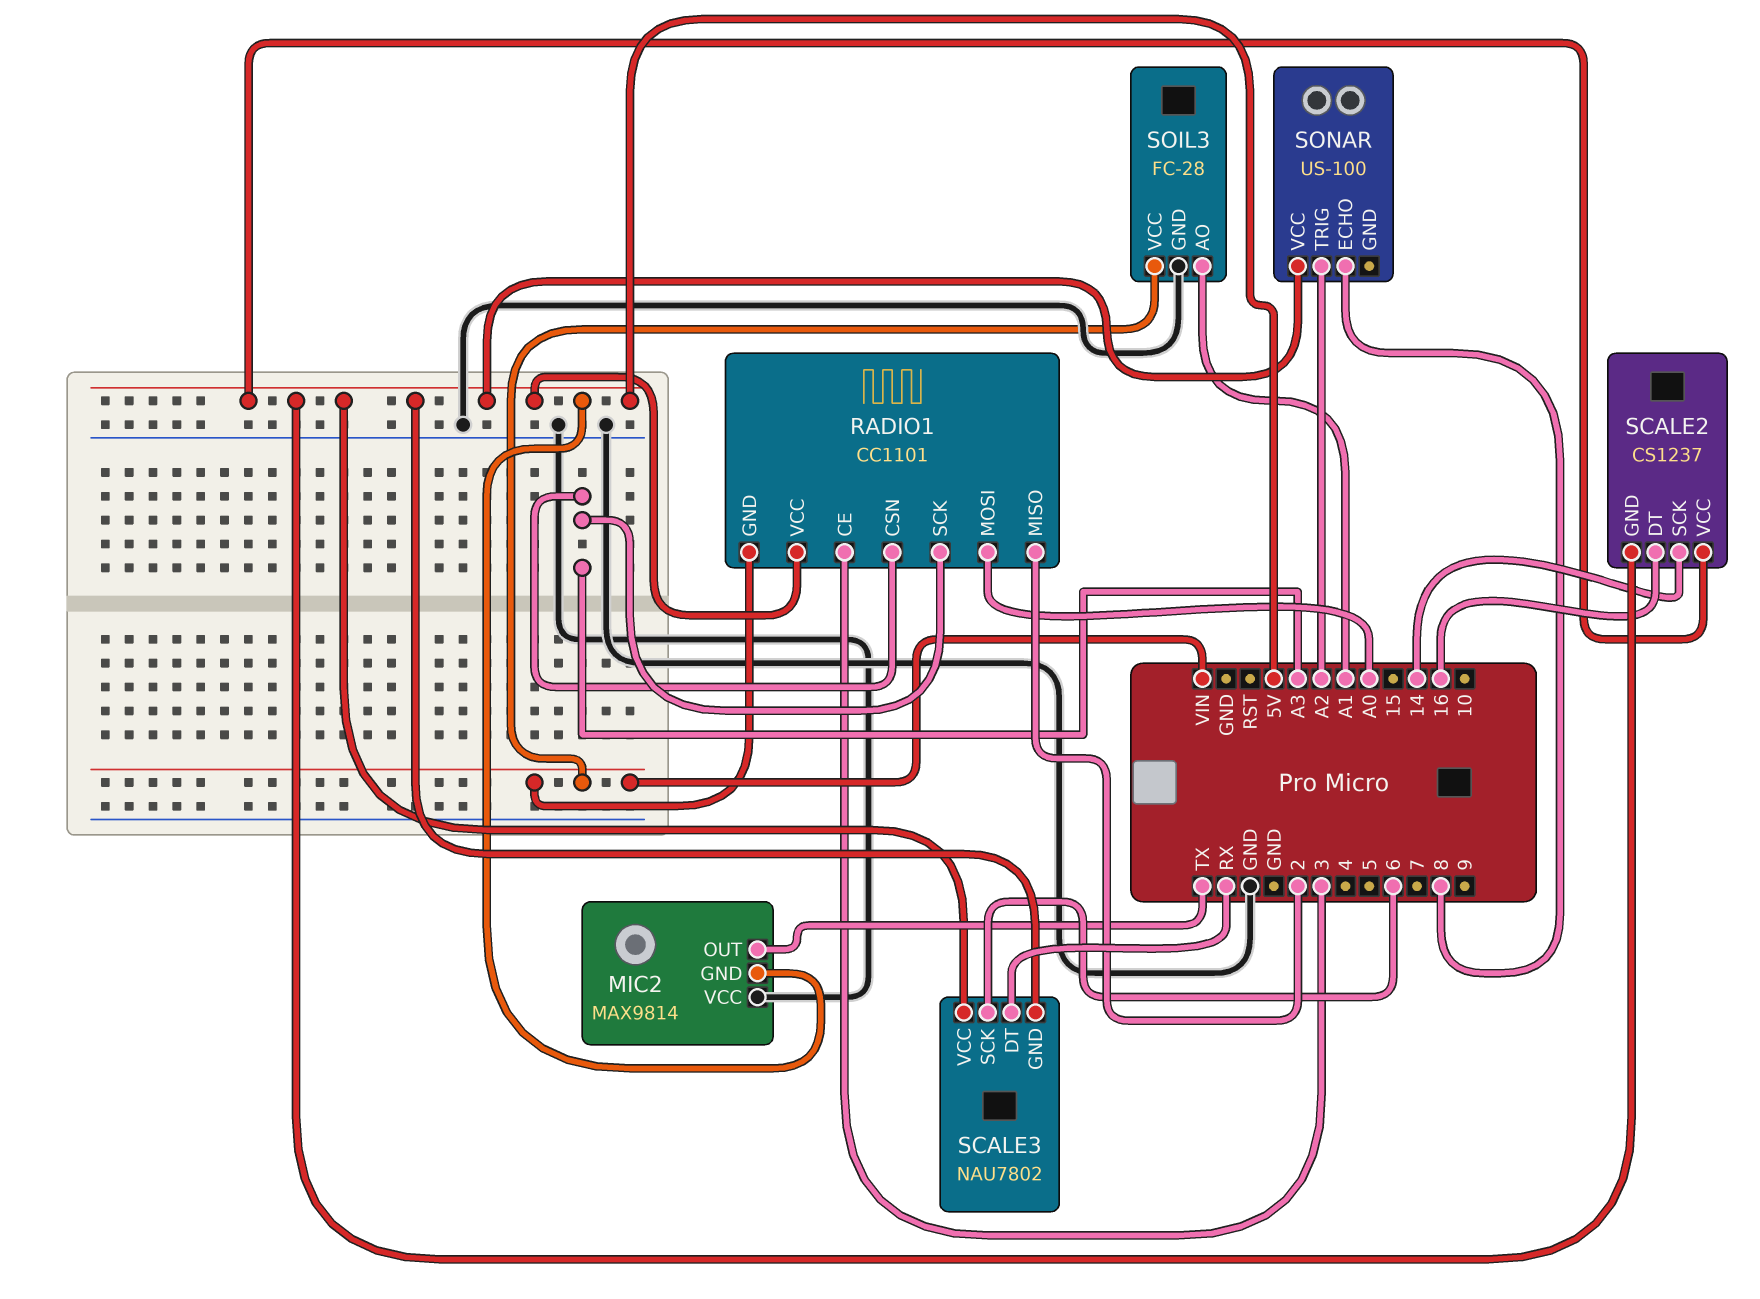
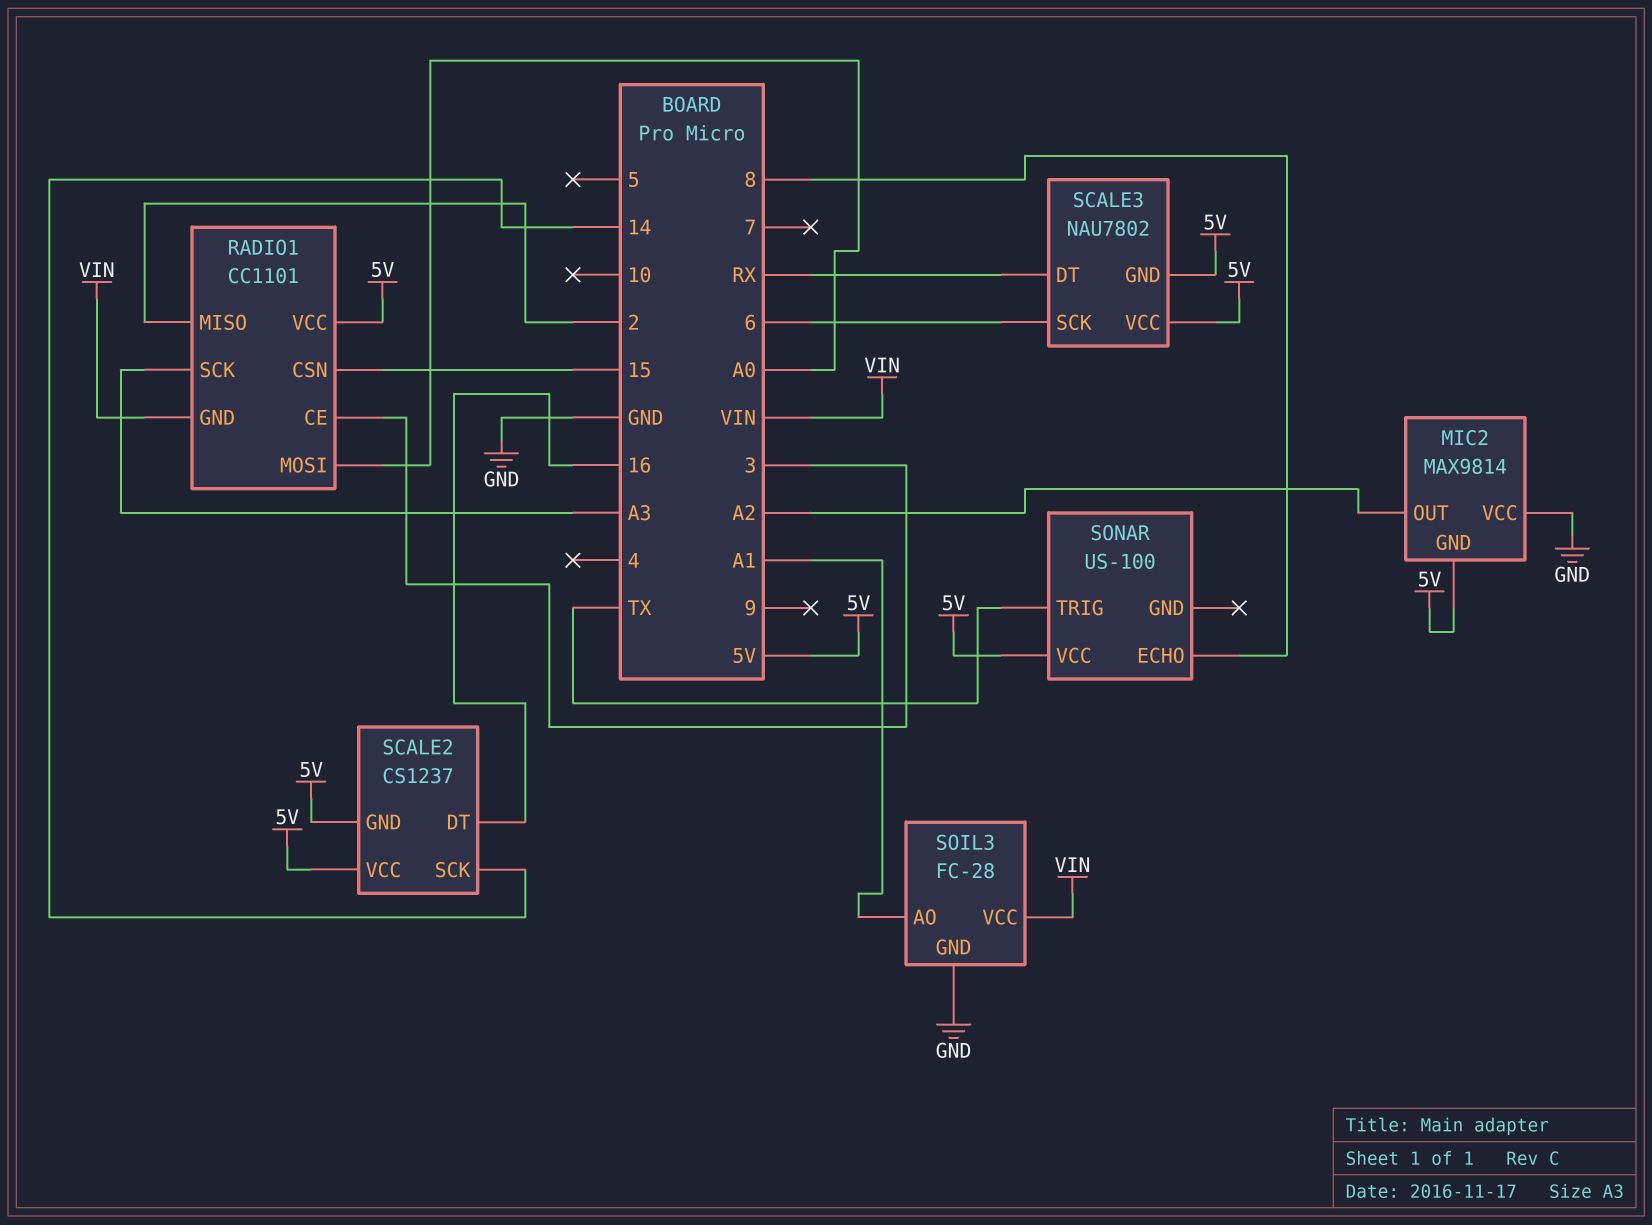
MIC2 pin OUT: TX -> A2
RADIO1 pin CSN: A3 -> 15
SONAR pin TRIG: A2 -> TX

